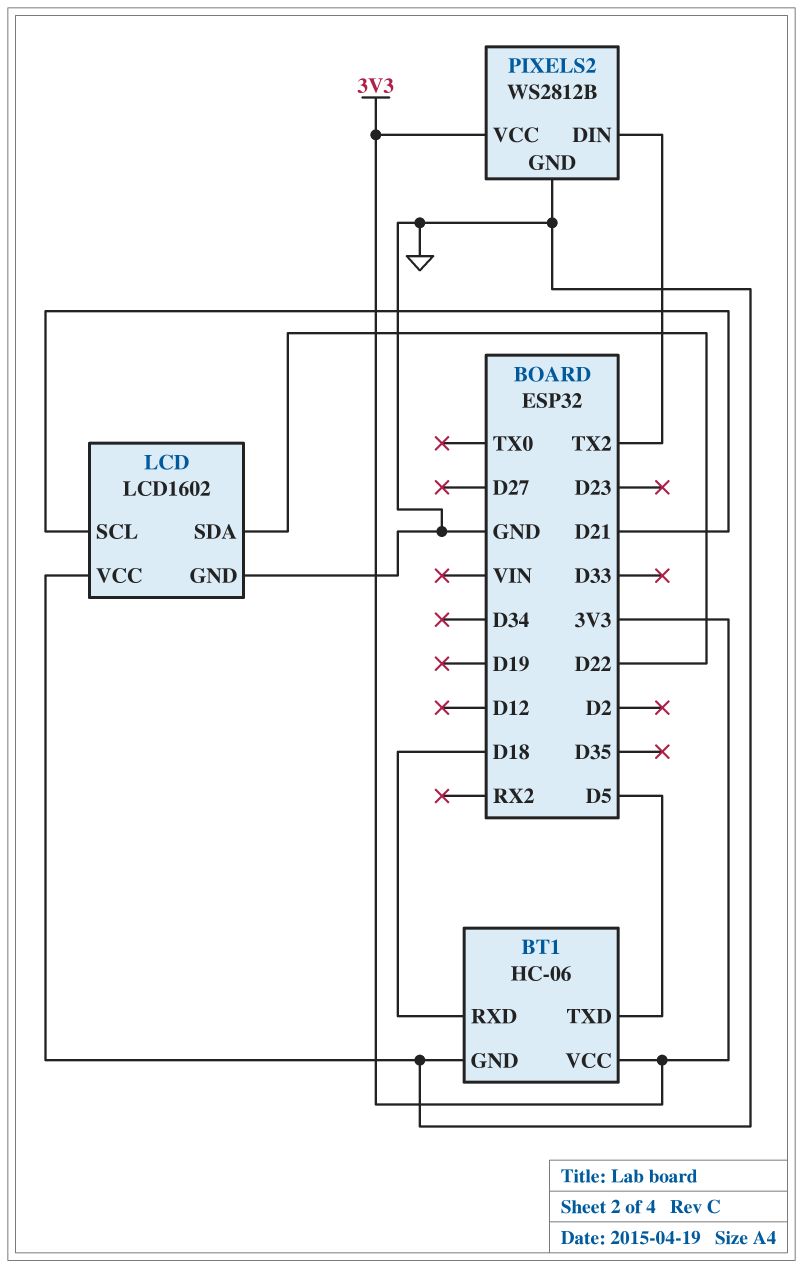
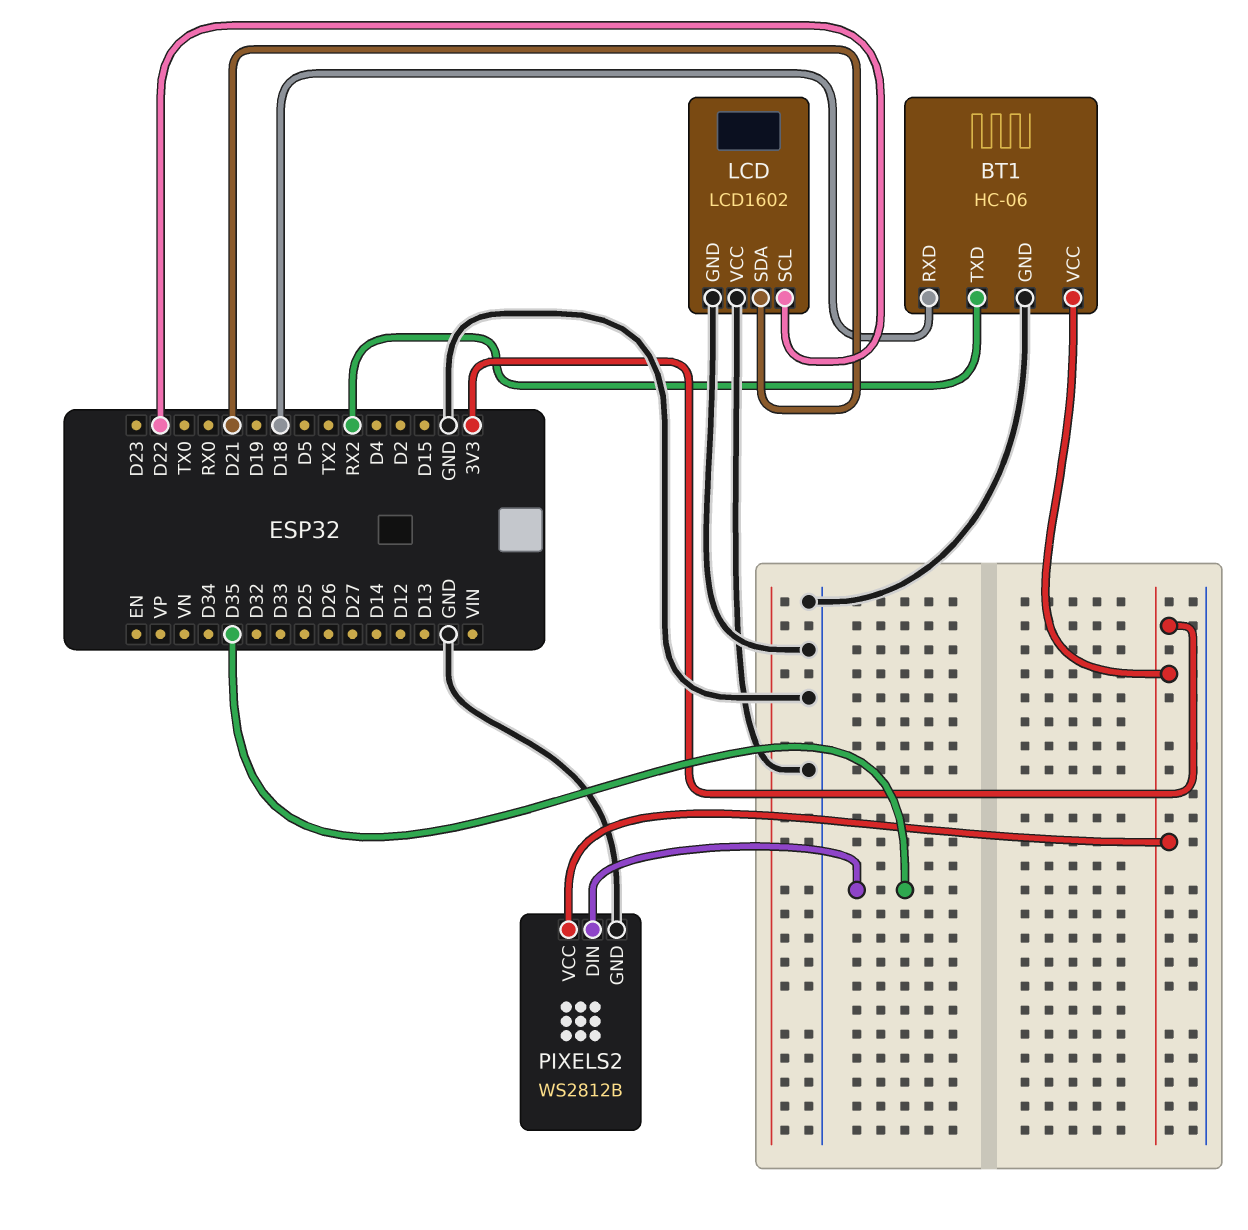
BT1 pin TXD: D5 -> RX2
LCD pin SCL: D21 -> D22
LCD pin SDA: D22 -> D21
PIXELS2 pin DIN: TX2 -> D35

